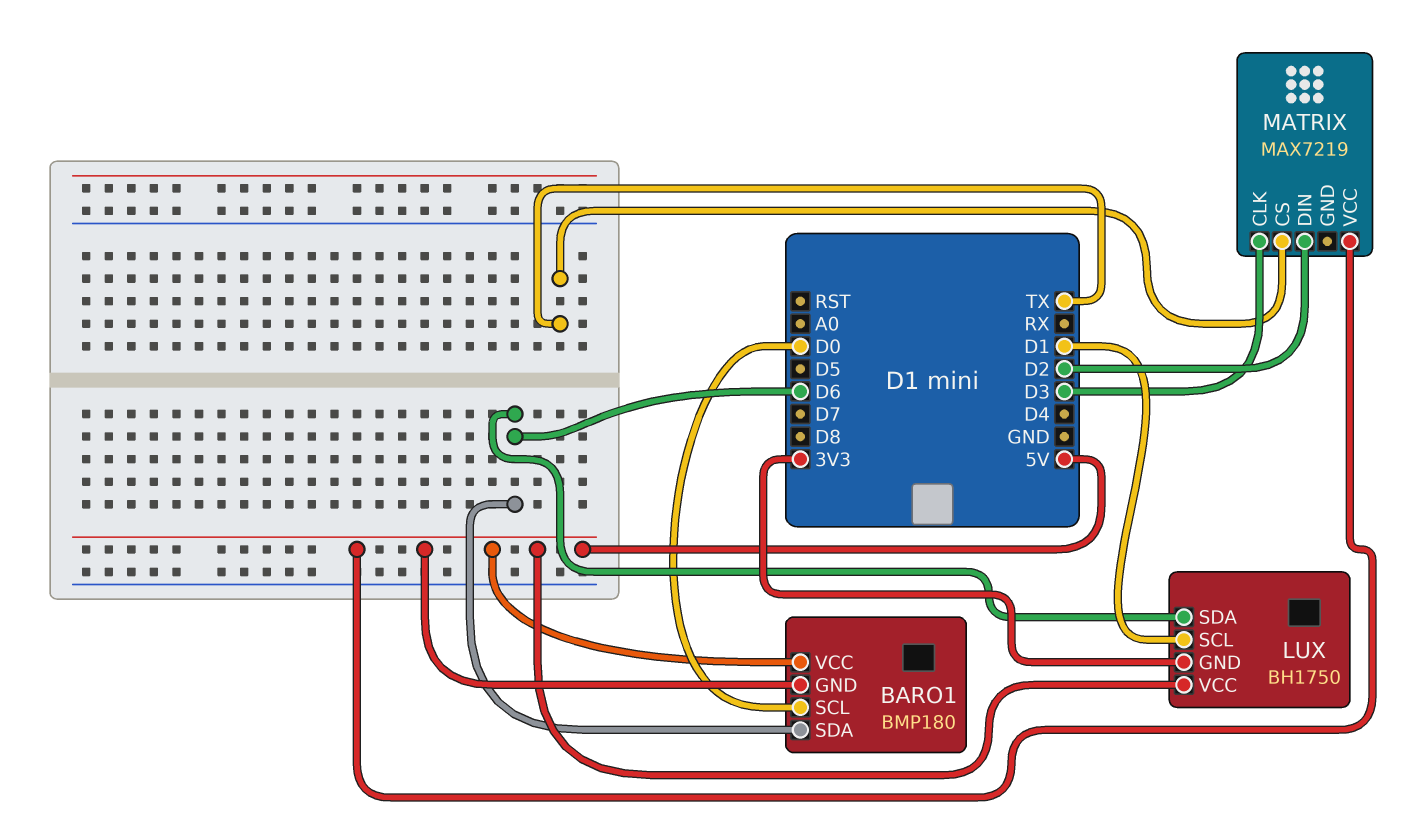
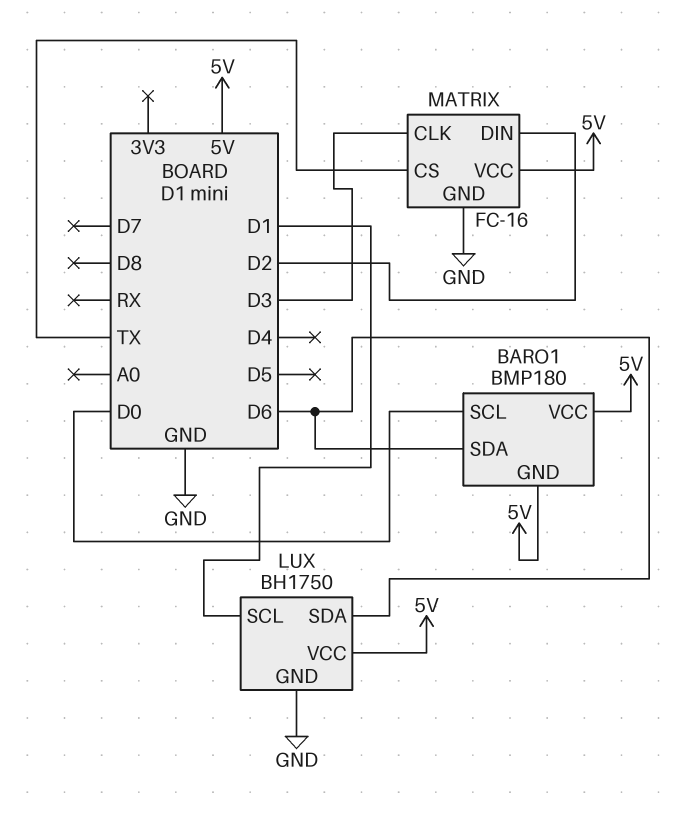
LUX pin GND: 3V3 -> GND
MATRIX: MAX7219 -> FC-16
MATRIX pin GND: none -> GND

